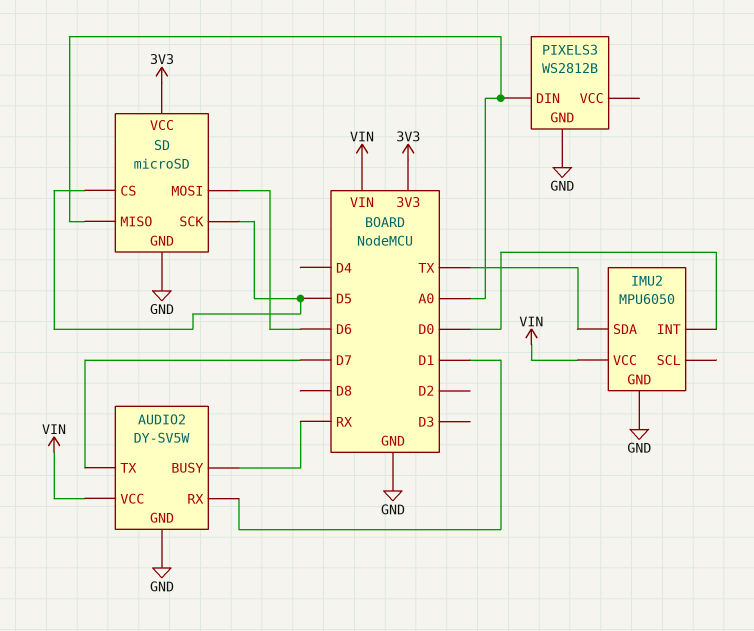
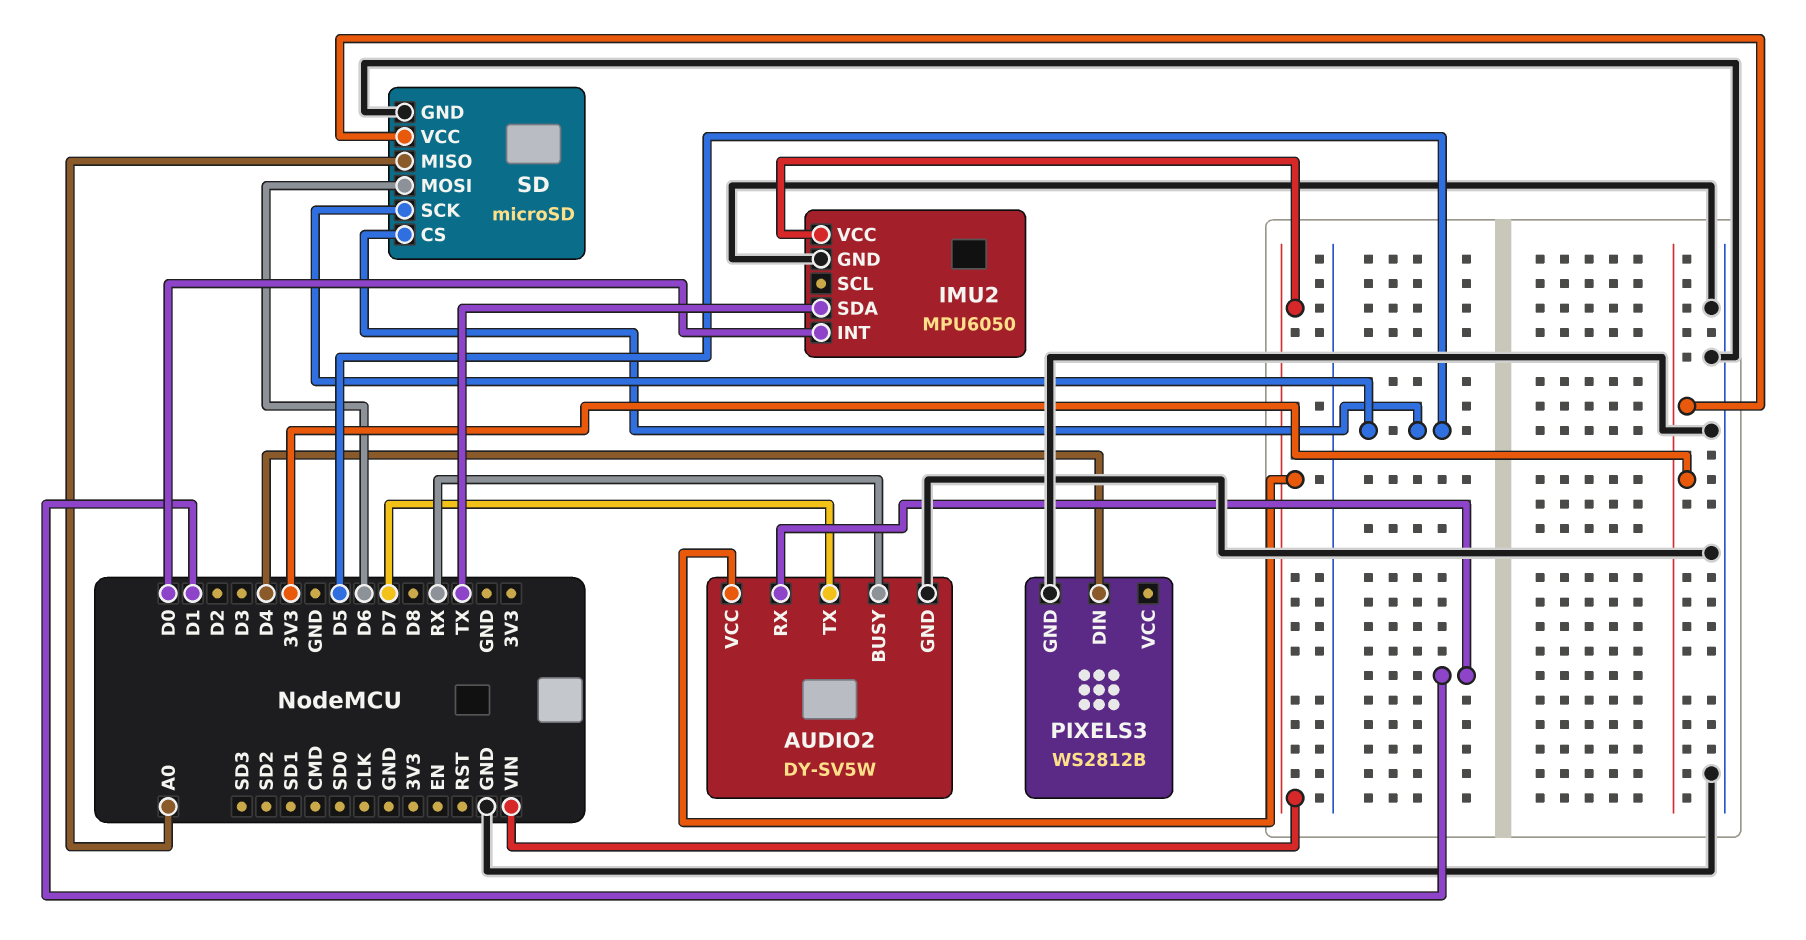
PIXELS3 pin DIN: A0 -> D4

